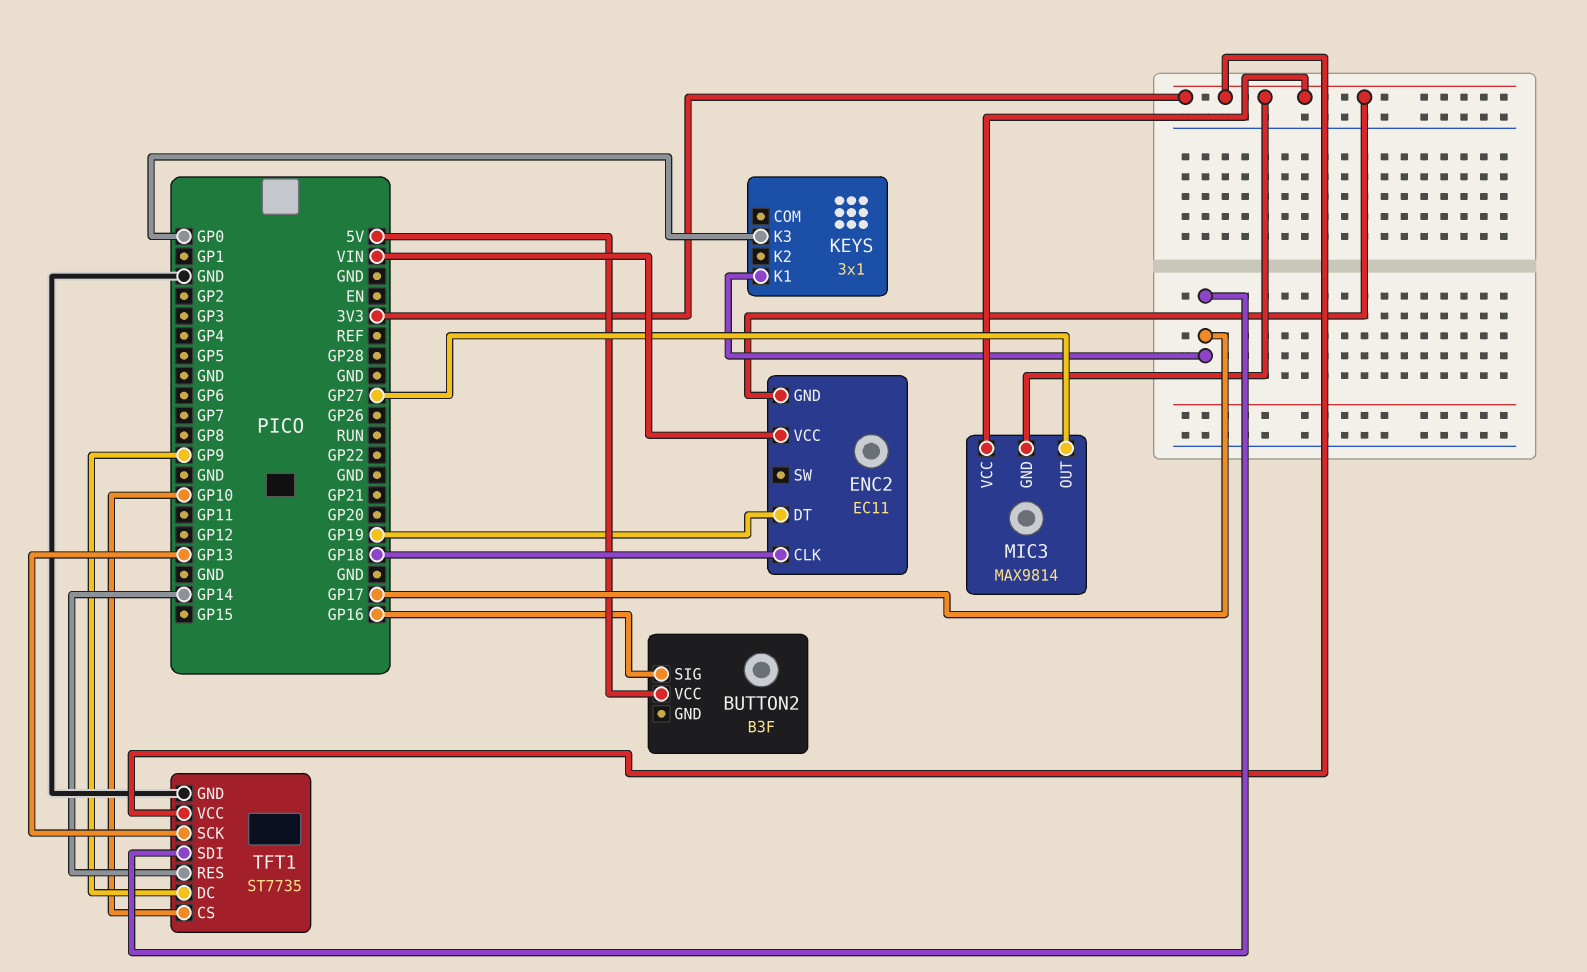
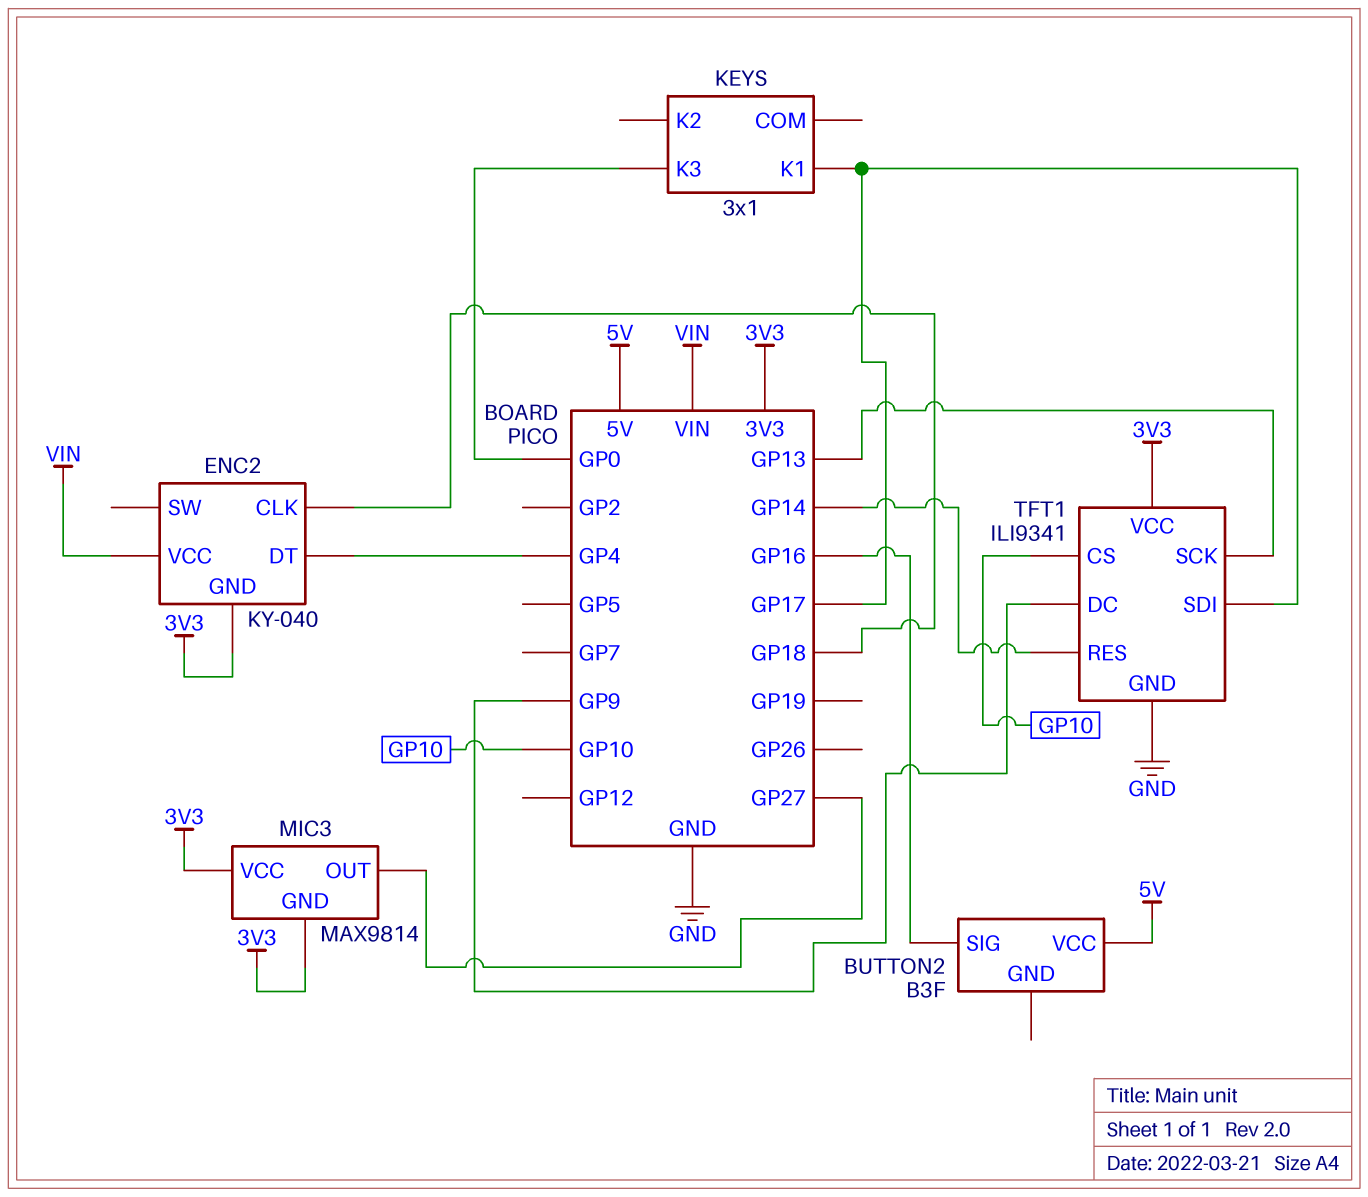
ENC2: EC11 -> KY-040
ENC2 pin DT: GP19 -> GP4
TFT1: ST7735 -> ILI9341

